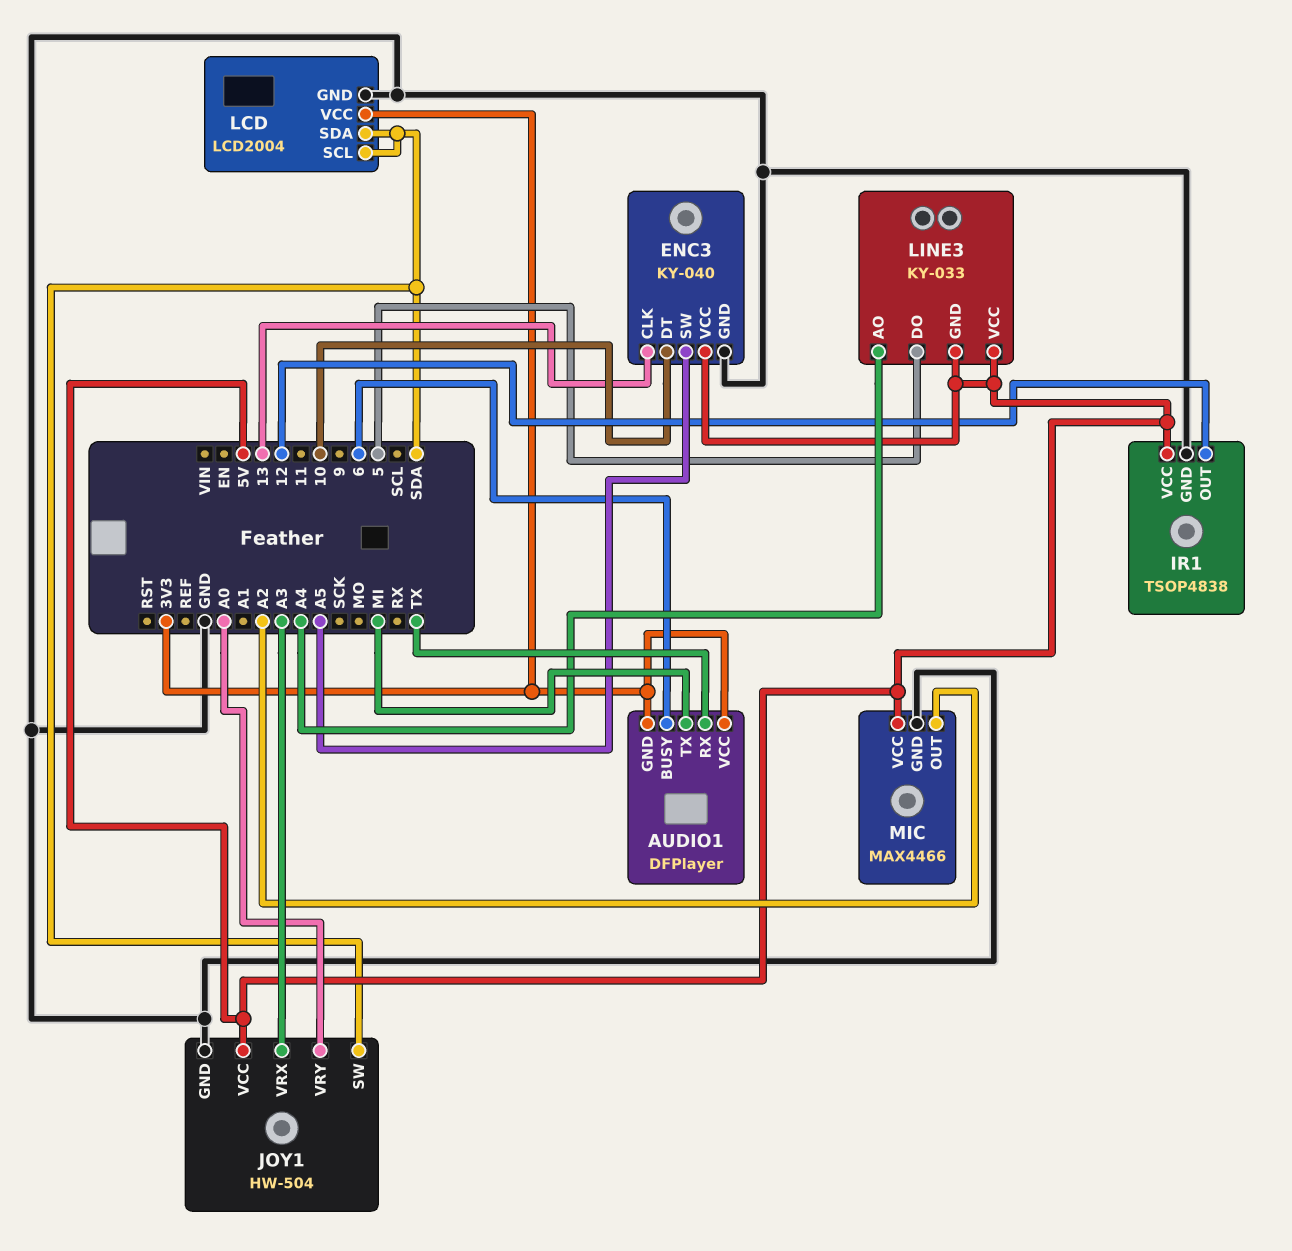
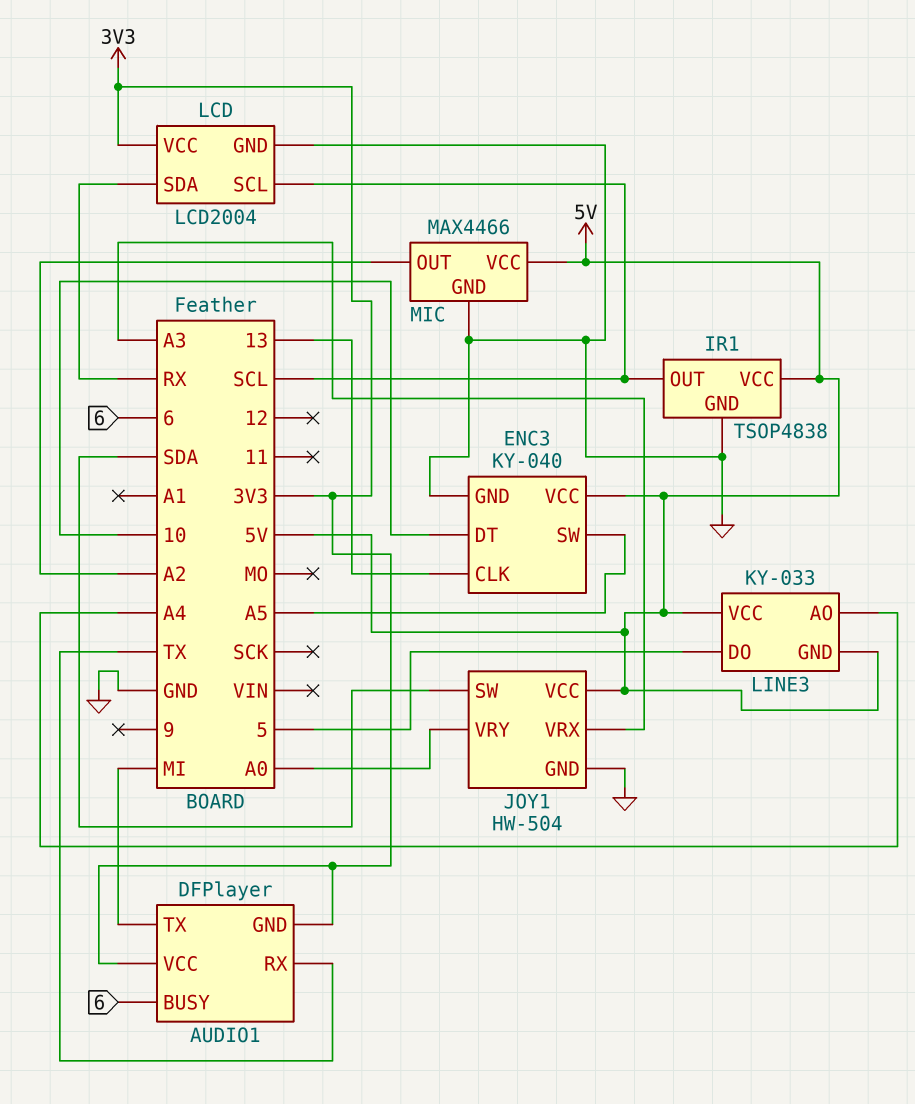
IR1 pin OUT: 12 -> SCL
LCD pin SCL: SDA -> SCL
LCD pin SDA: SDA -> RX

